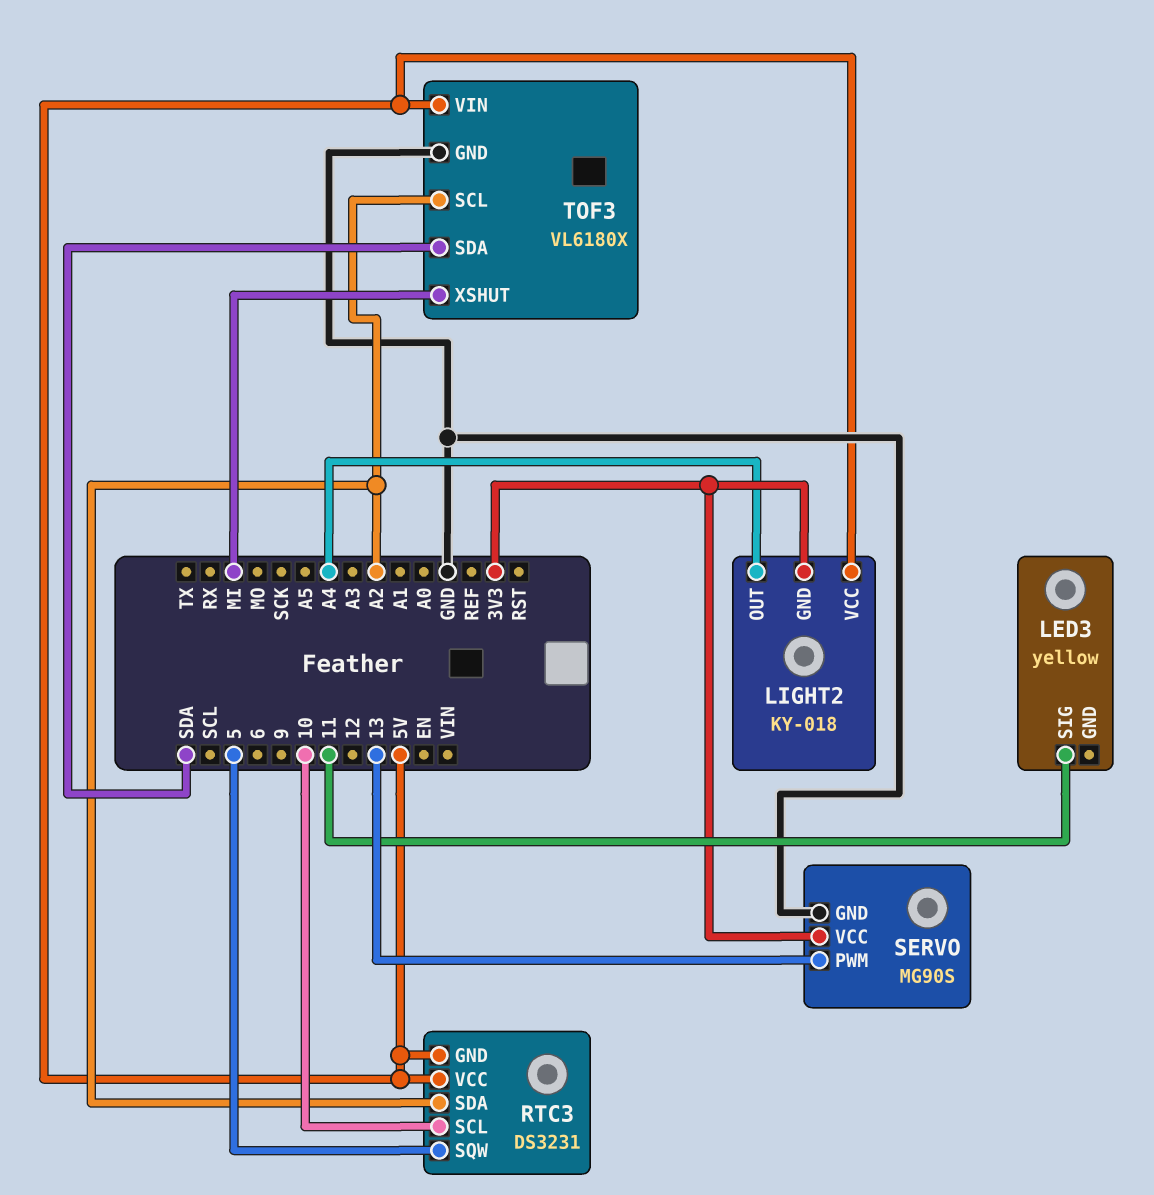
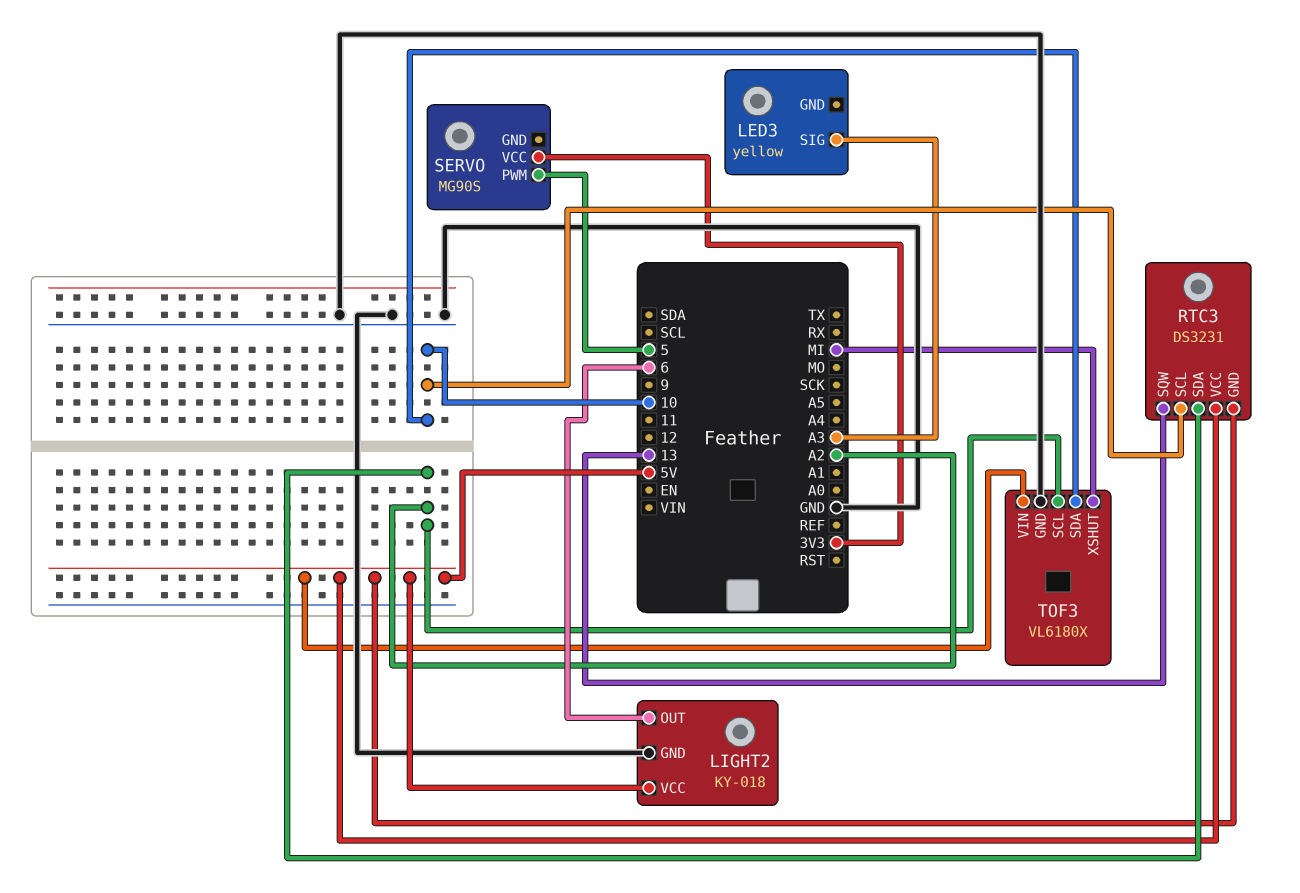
LED3 pin SIG: 11 -> A3
LIGHT2 pin GND: 3V3 -> GND
LIGHT2 pin OUT: A4 -> 6
RTC3 pin SQW: 5 -> 13
SERVO pin GND: GND -> none
SERVO pin PWM: 13 -> 5
TOF3 pin SDA: SDA -> 10

